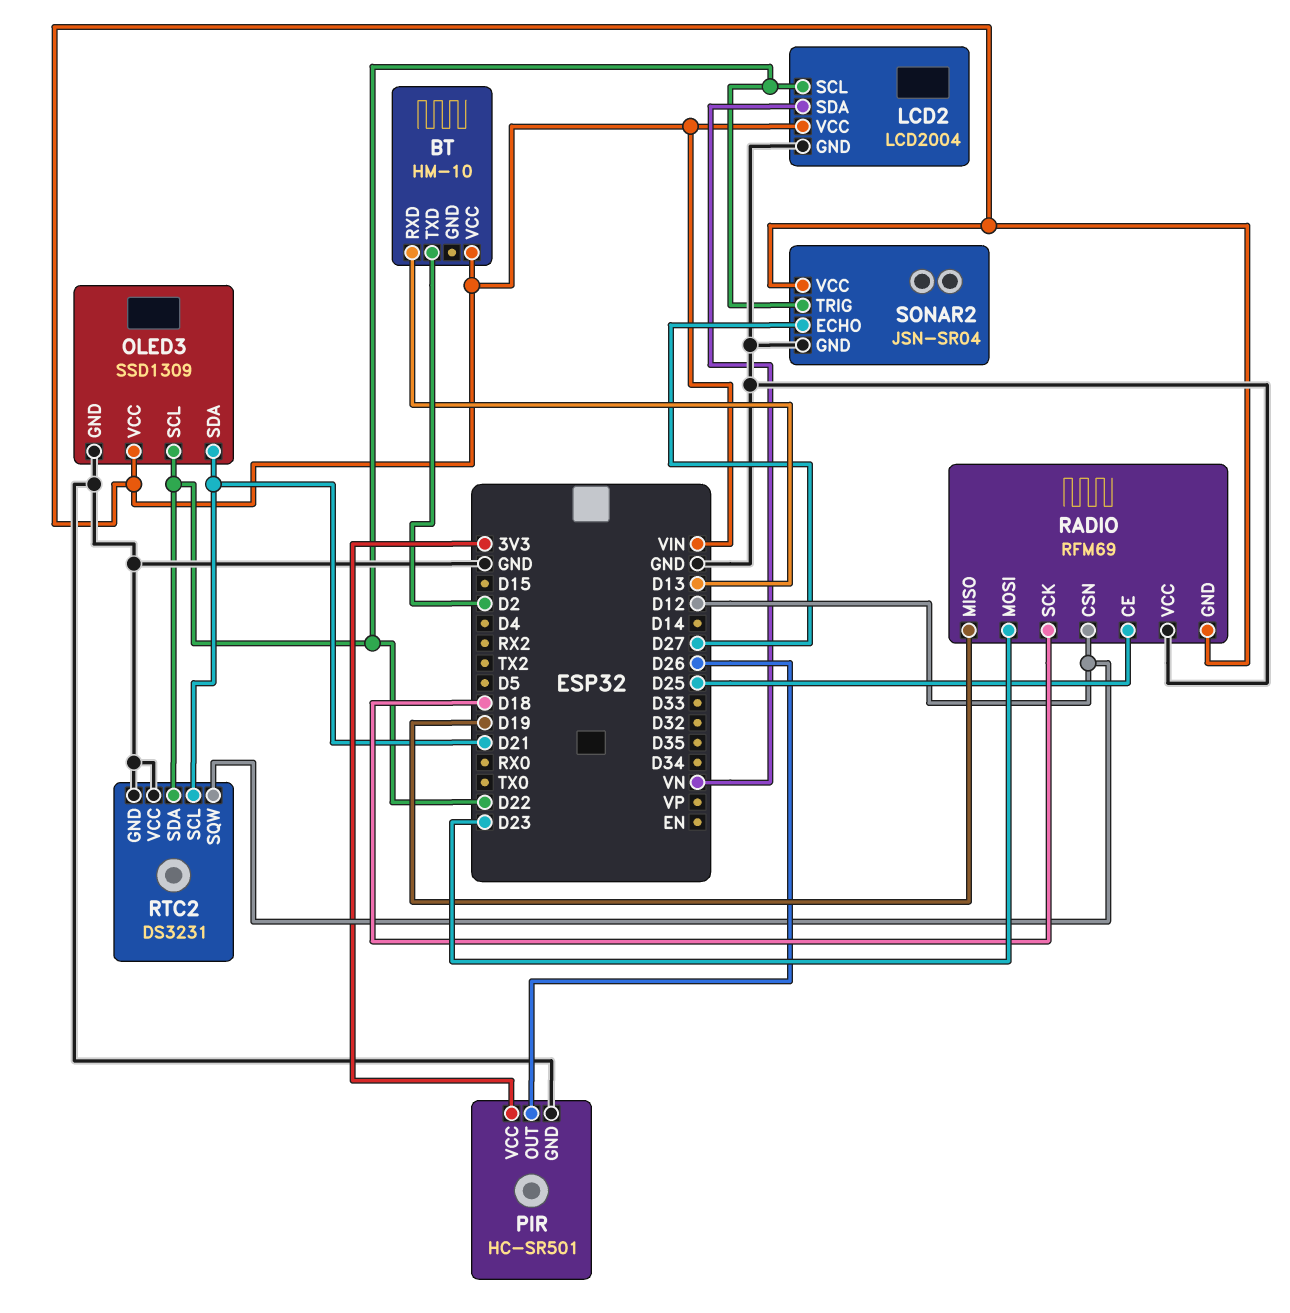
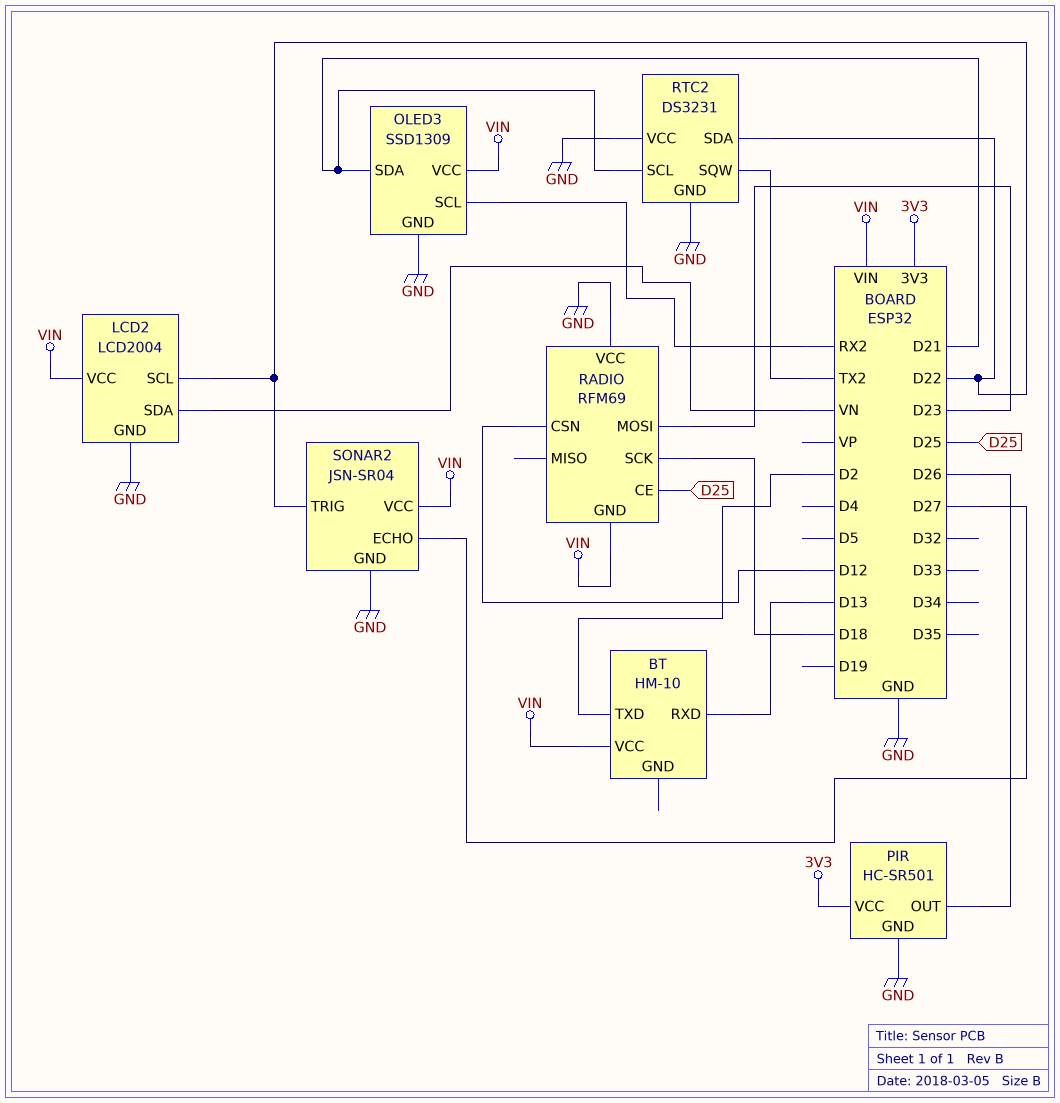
OLED3 pin SCL: D22 -> RX2
RADIO pin MISO: D19 -> none
RTC2 pin SQW: D12 -> TX2

